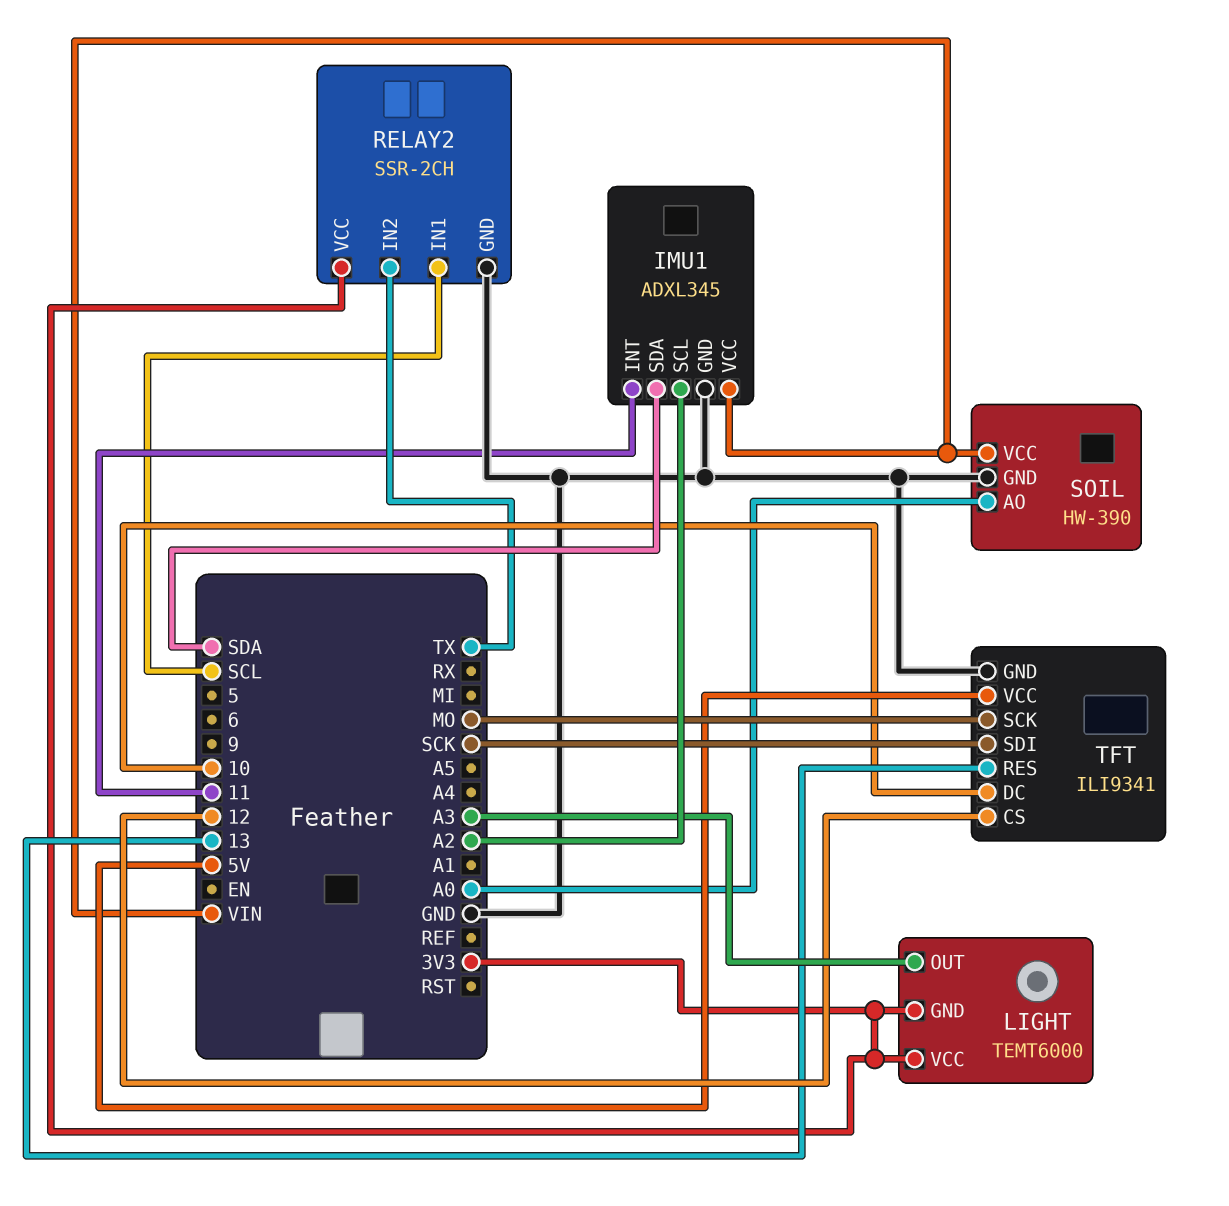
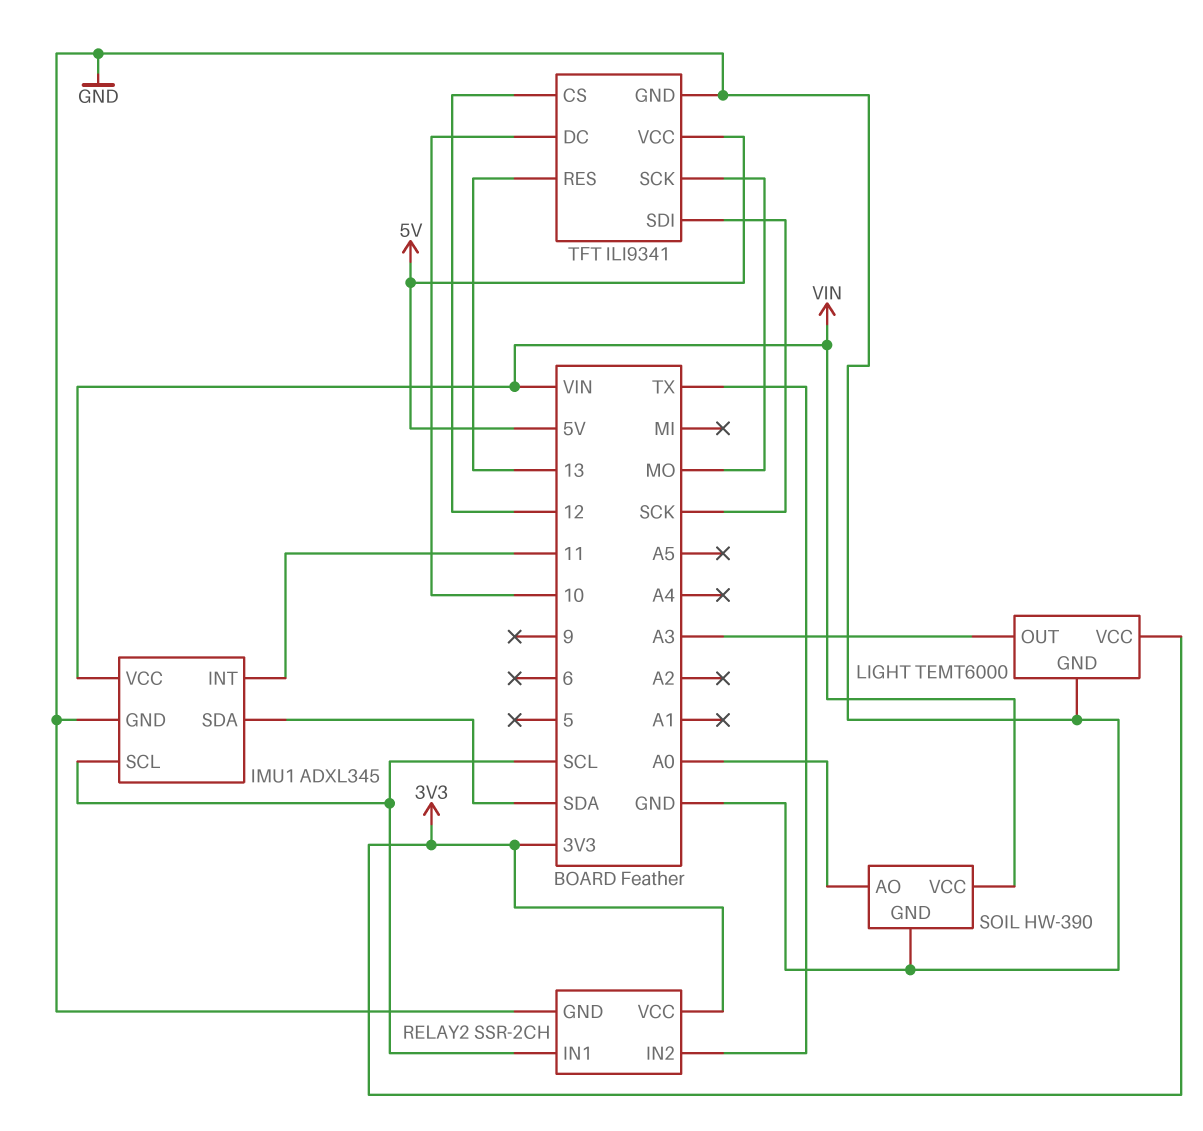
IMU1 pin SCL: A2 -> SCL
LIGHT pin GND: 3V3 -> GND

